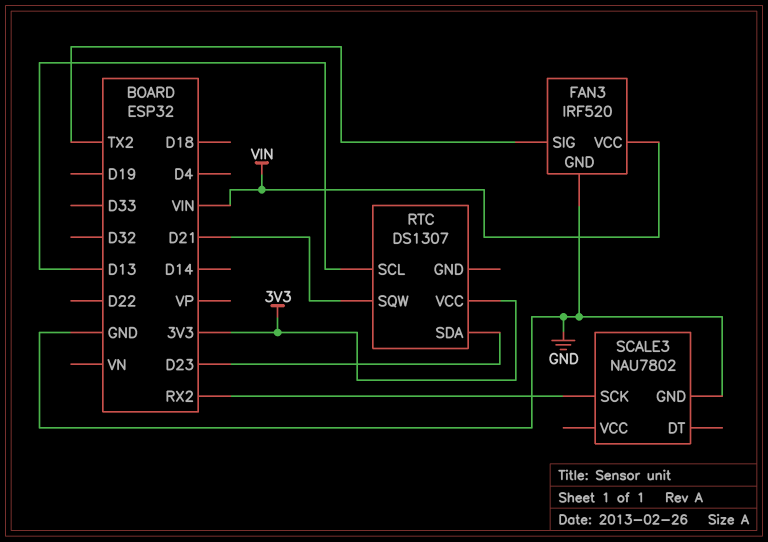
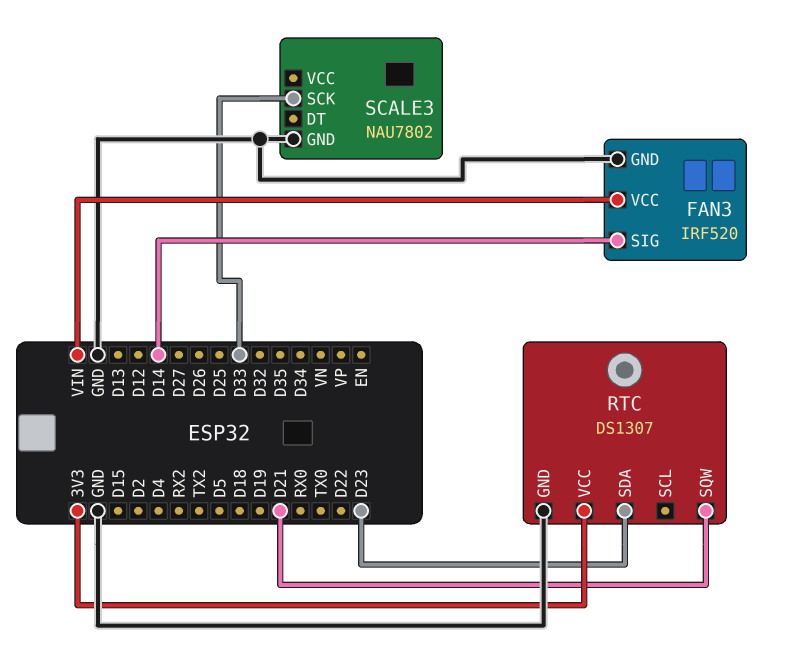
FAN3 pin SIG: TX2 -> D14
RTC pin GND: none -> GND
RTC pin SCL: D13 -> none
SCALE3 pin SCK: RX2 -> D33

